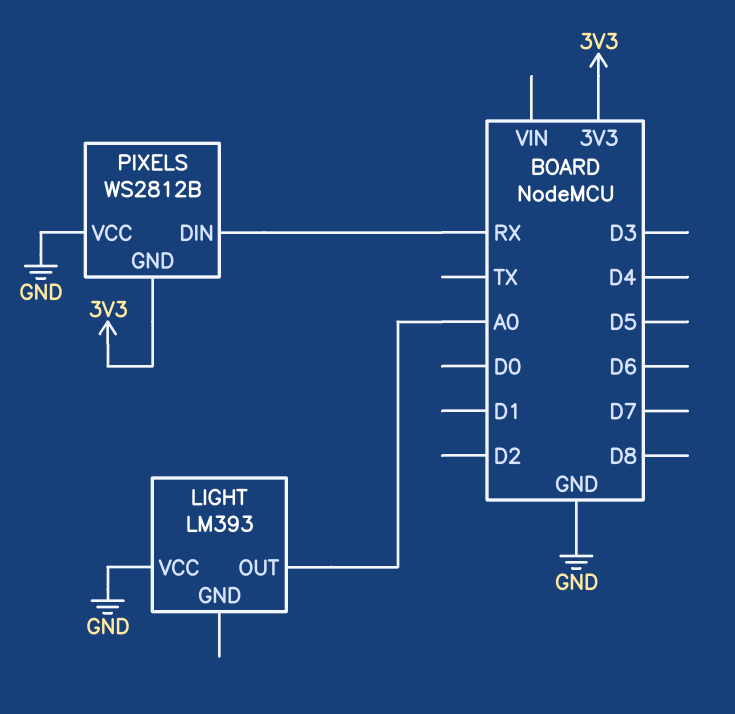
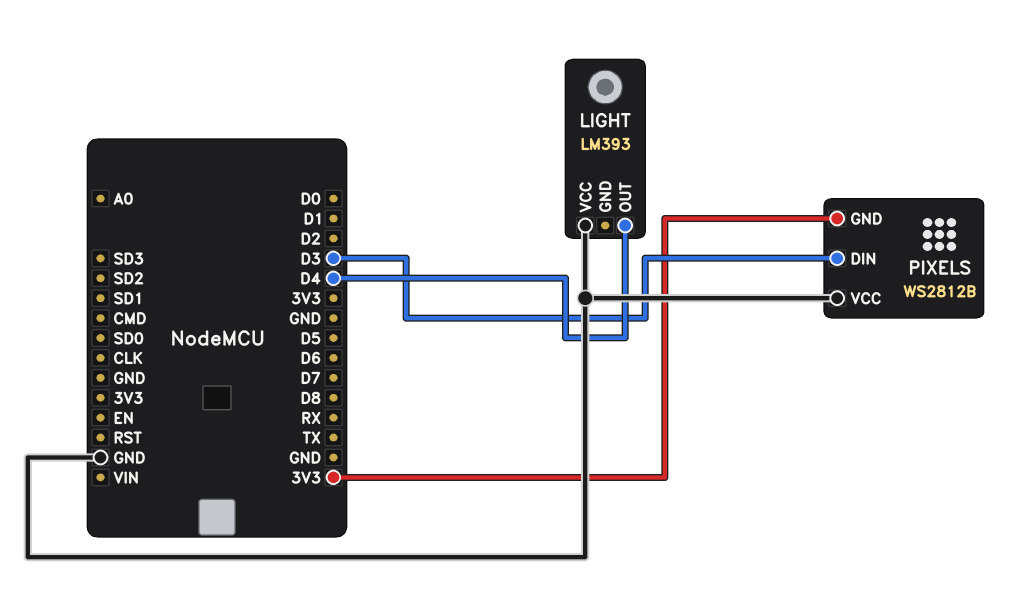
LIGHT pin OUT: A0 -> D4
PIXELS pin DIN: RX -> D3

